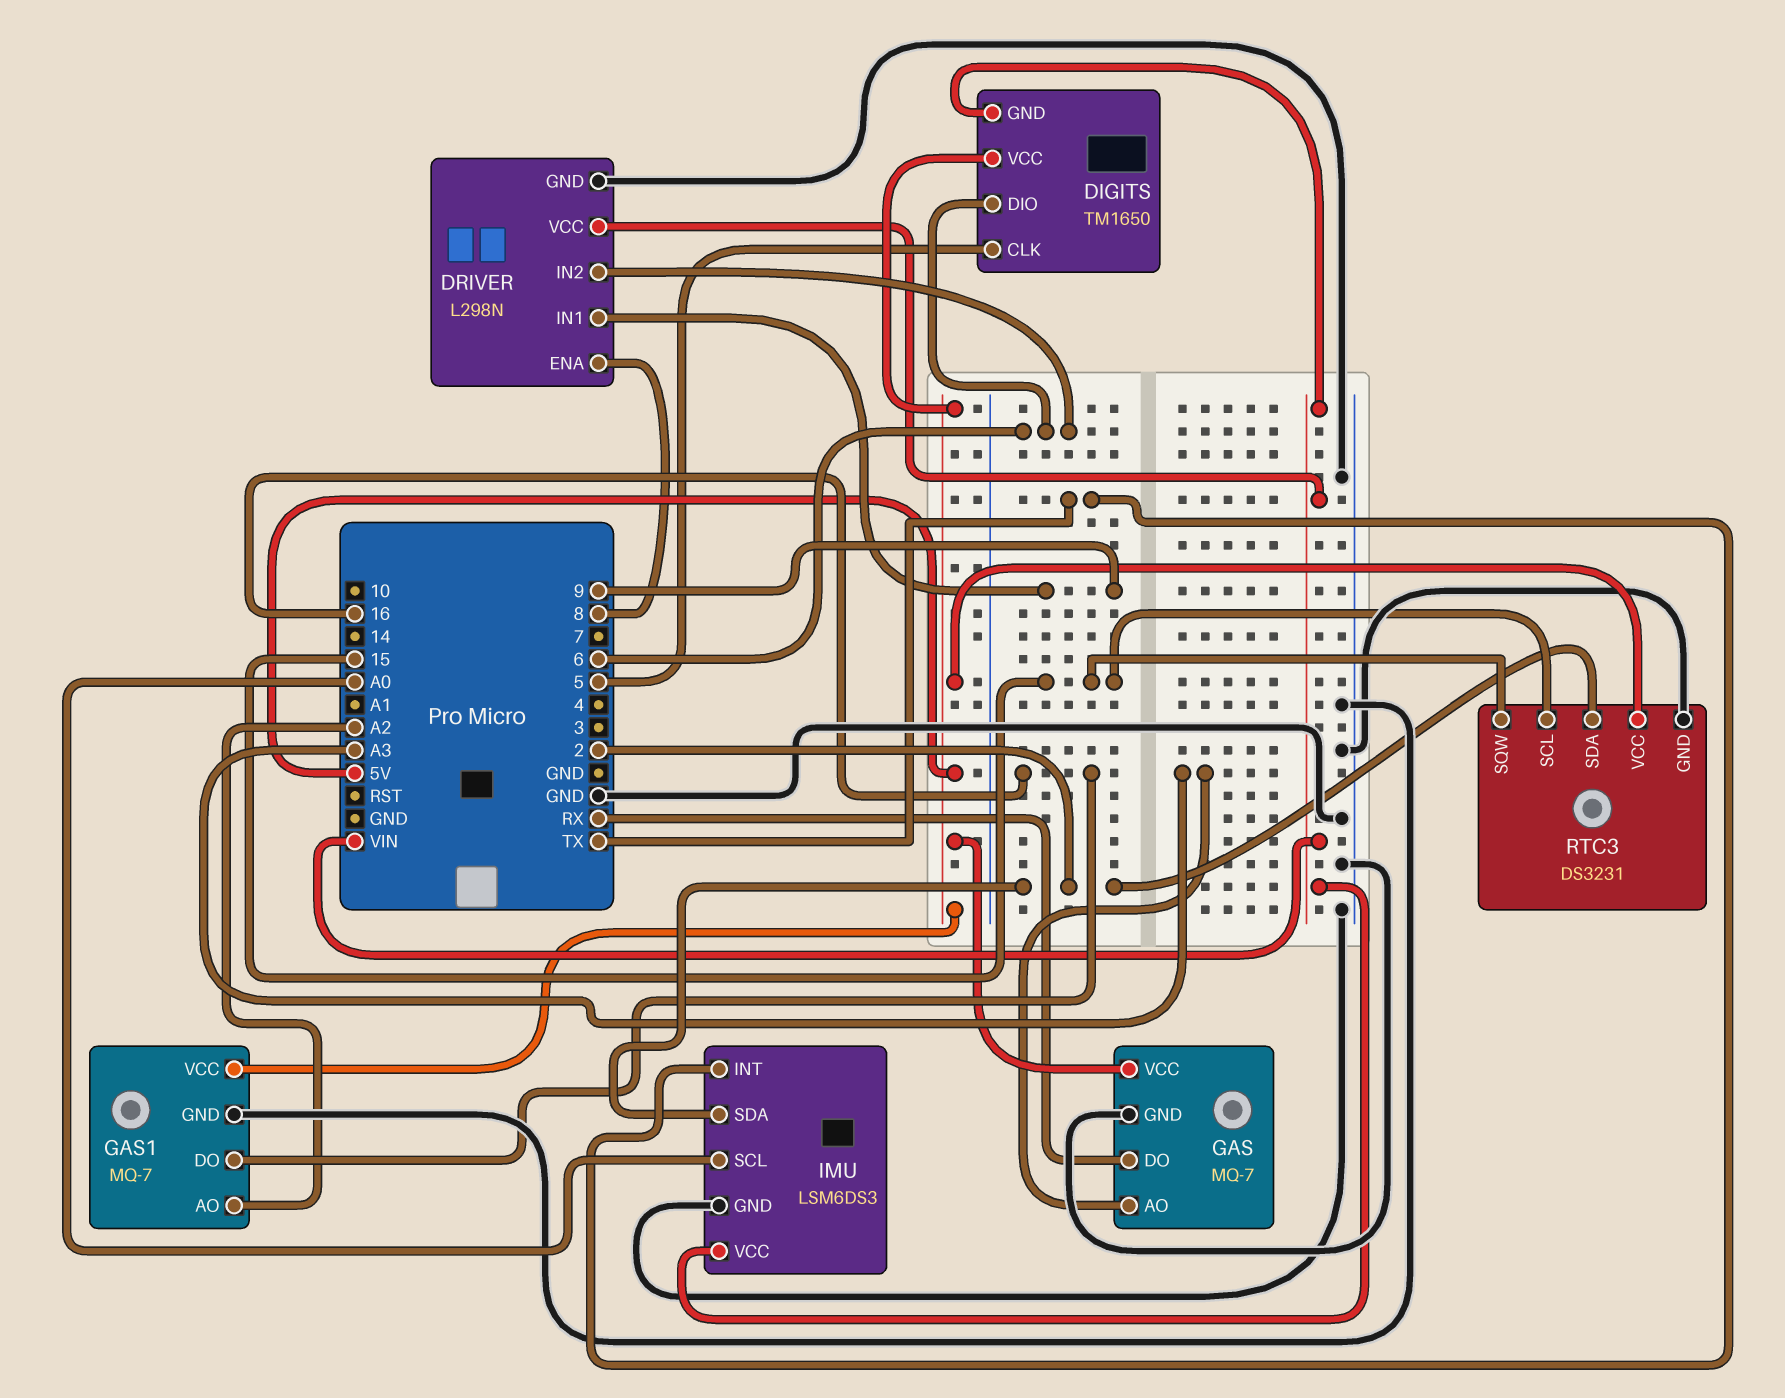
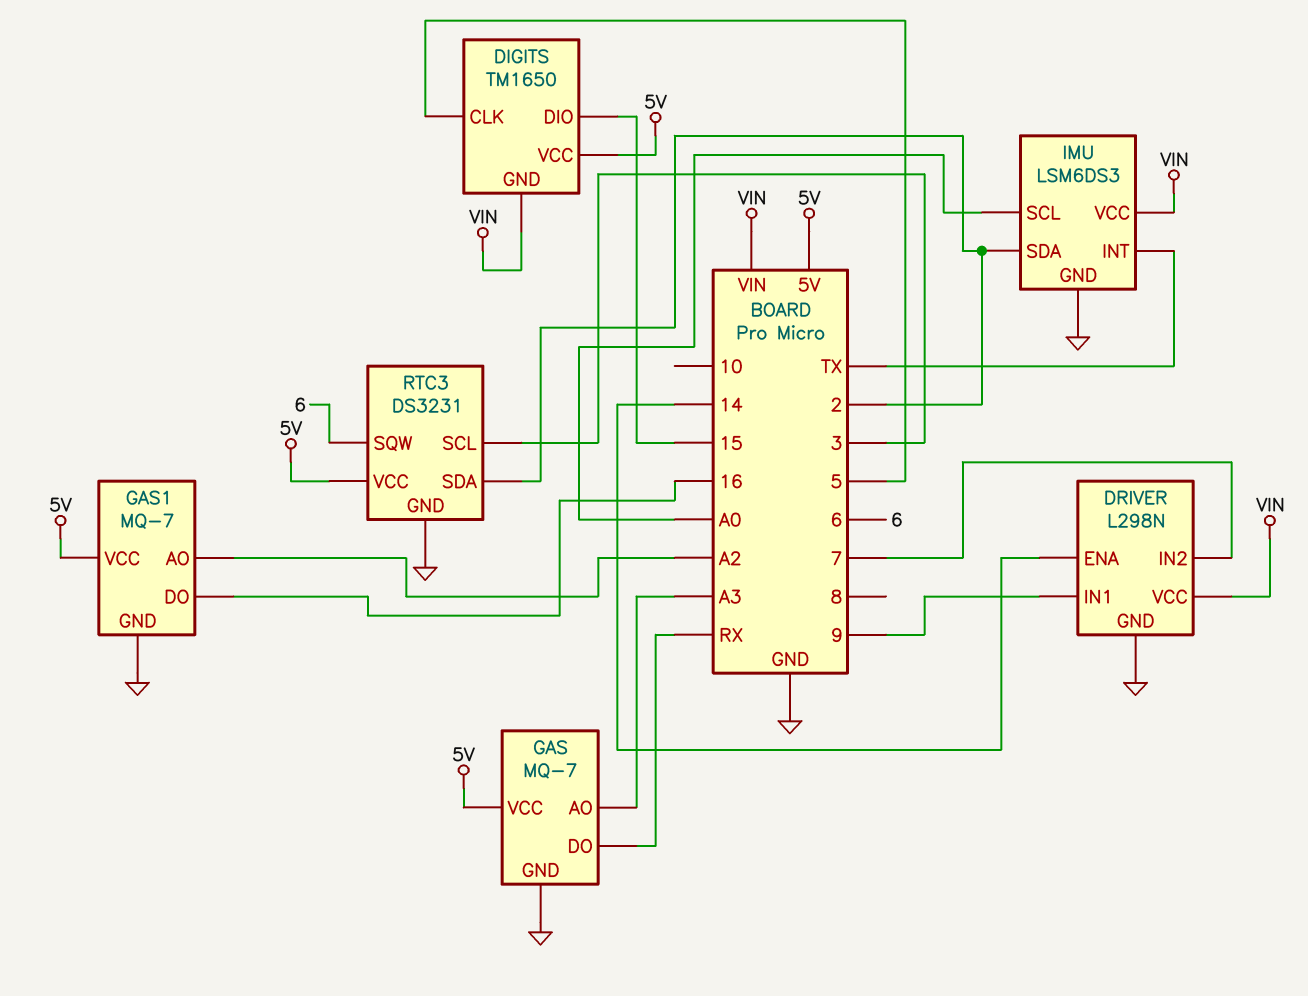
DIGITS pin DIO: 6 -> 15
DRIVER pin ENA: 8 -> 14
DRIVER pin IN2: 6 -> 7
RTC3 pin SCL: 15 -> 3
RTC3 pin SQW: 15 -> 6

